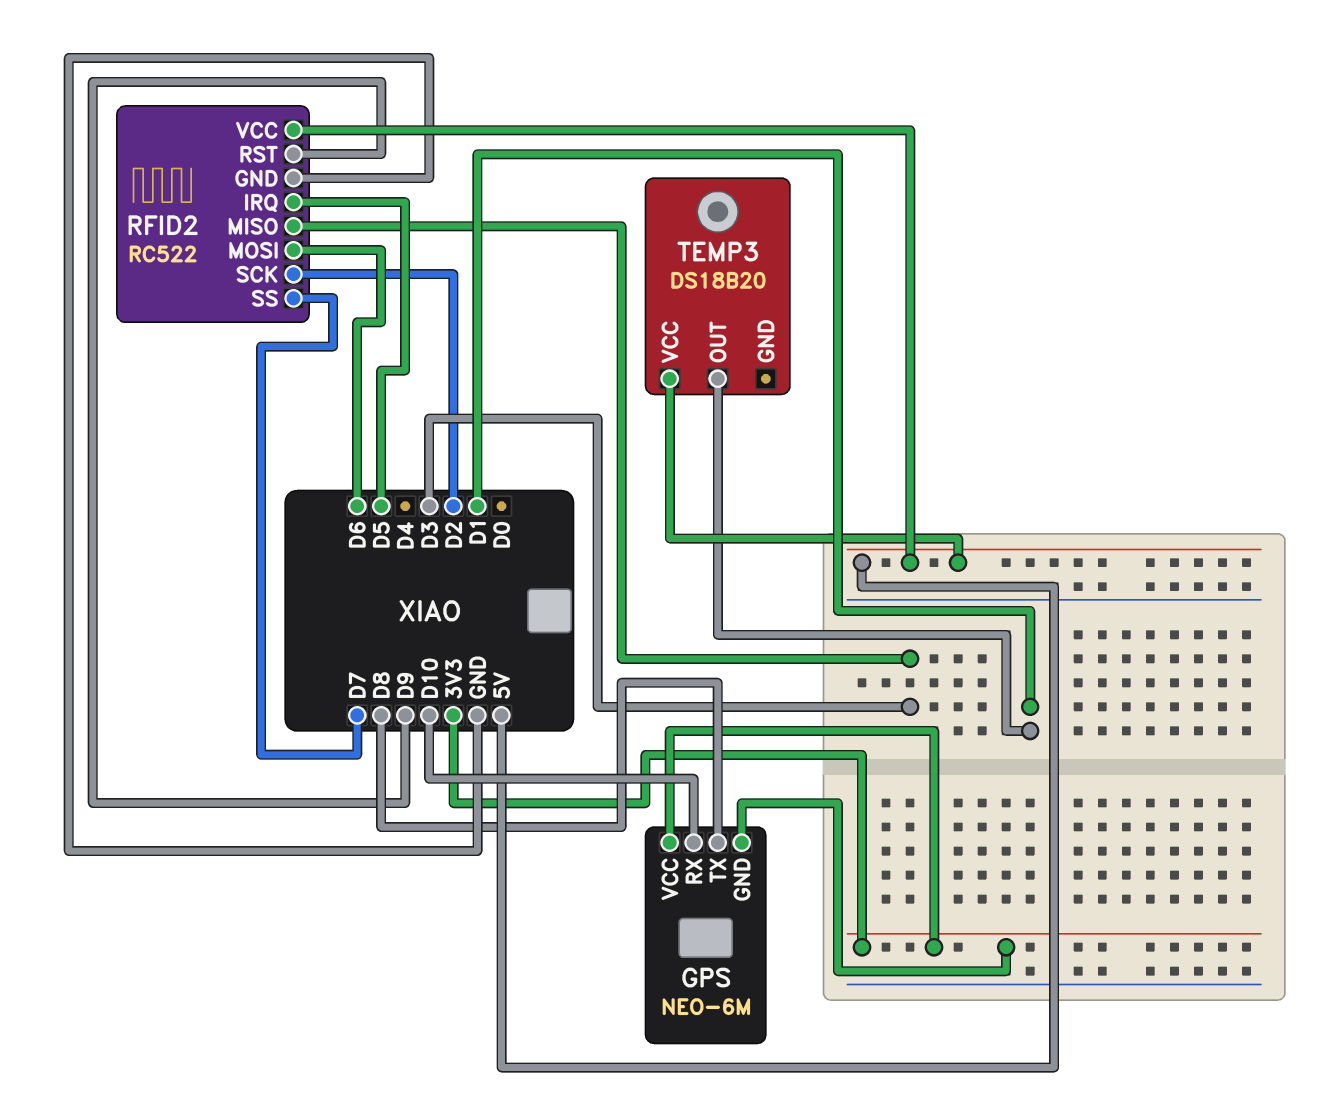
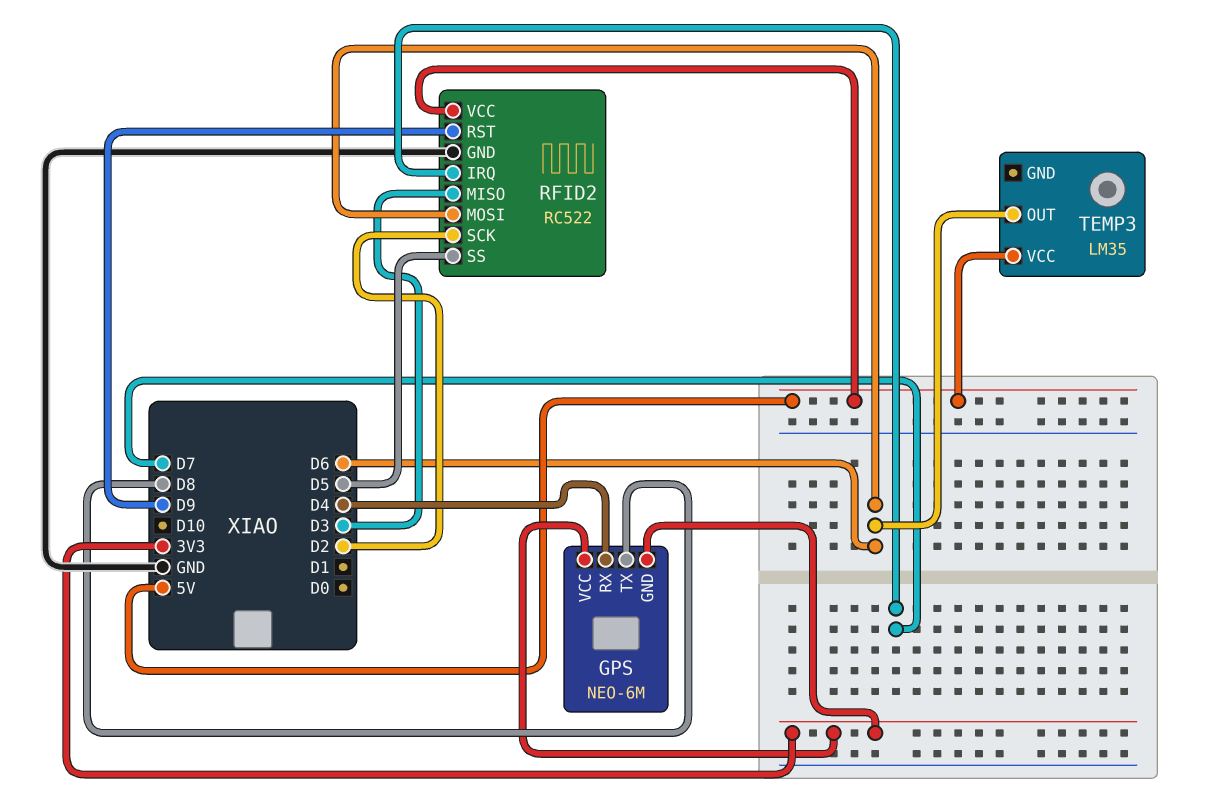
GPS pin RX: D10 -> D4
RFID2 pin IRQ: D5 -> D7
RFID2 pin SS: D7 -> D5
TEMP3: DS18B20 -> LM35
TEMP3 pin OUT: D1 -> D6

